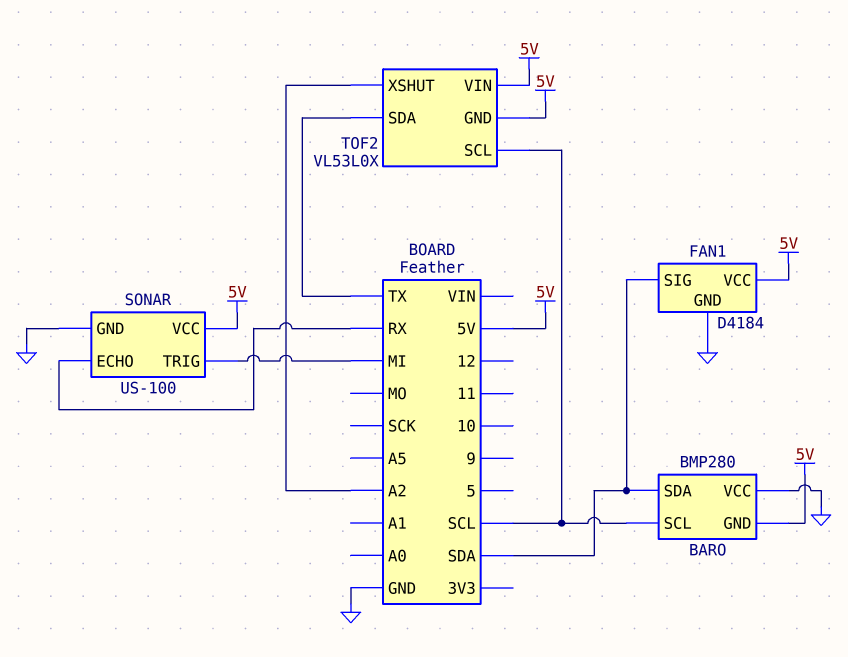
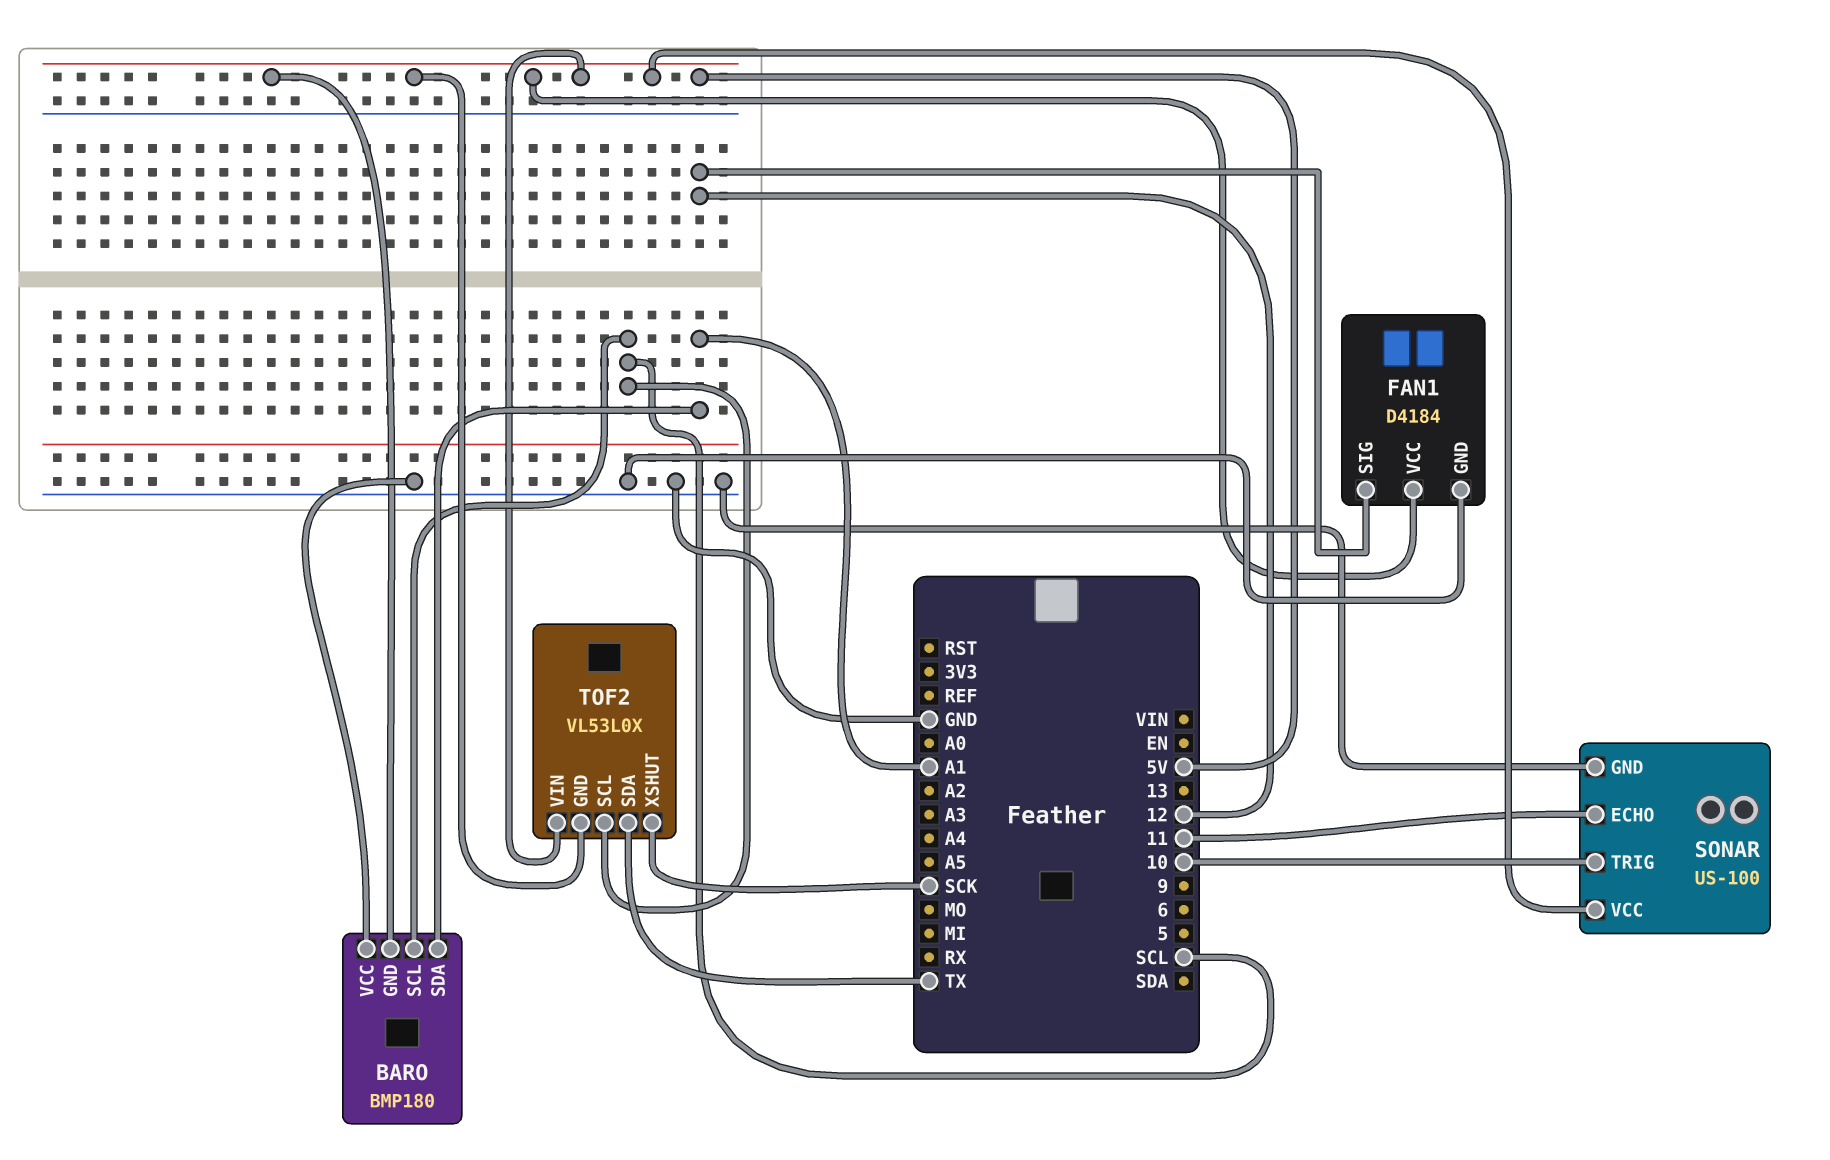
BARO: BMP280 -> BMP180
BARO pin SDA: SDA -> A1
FAN1 pin SIG: SDA -> 12
SONAR pin ECHO: RX -> 11
SONAR pin TRIG: MI -> 10
TOF2 pin XSHUT: A2 -> SCK

